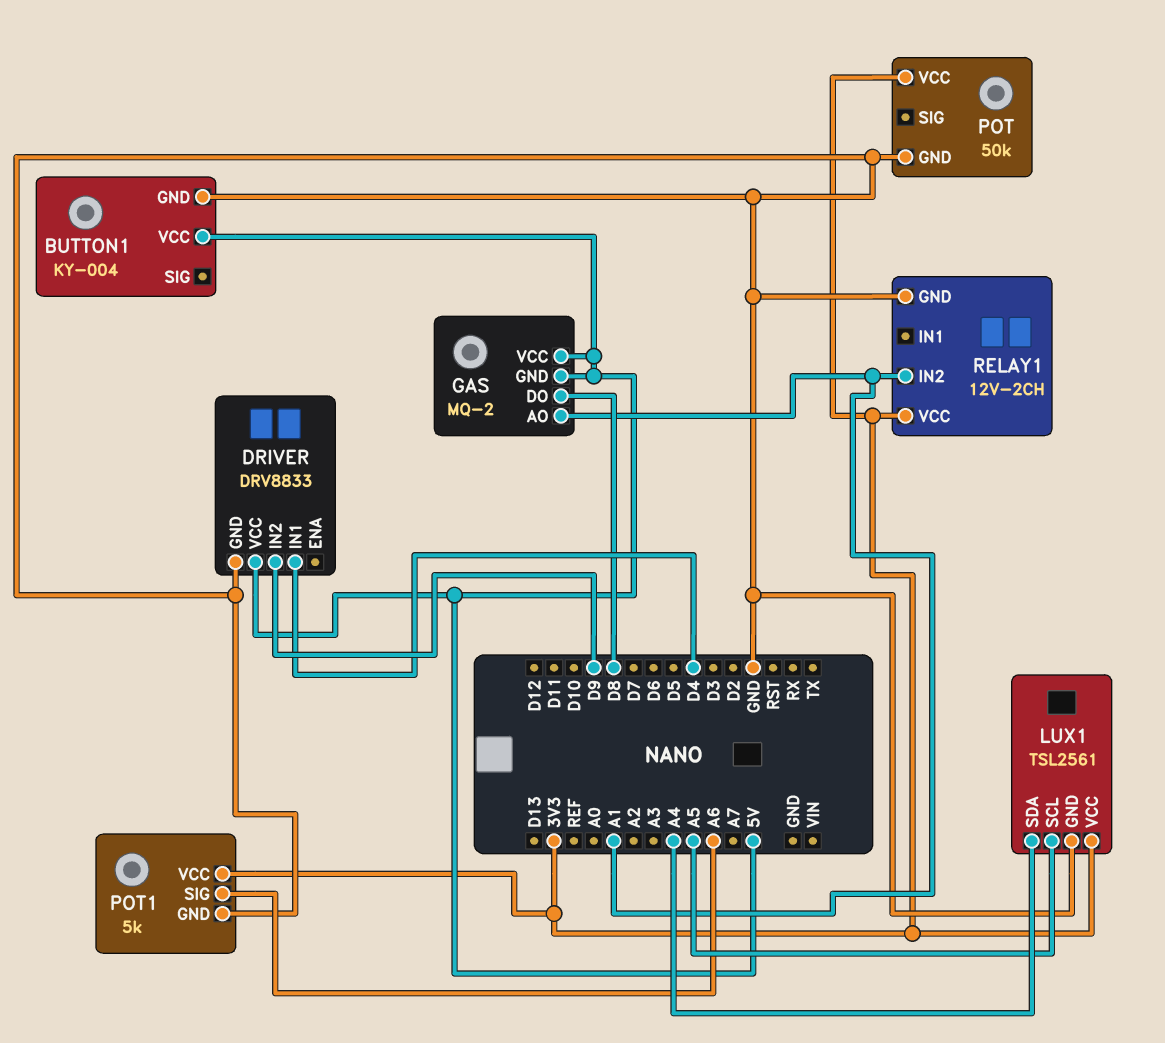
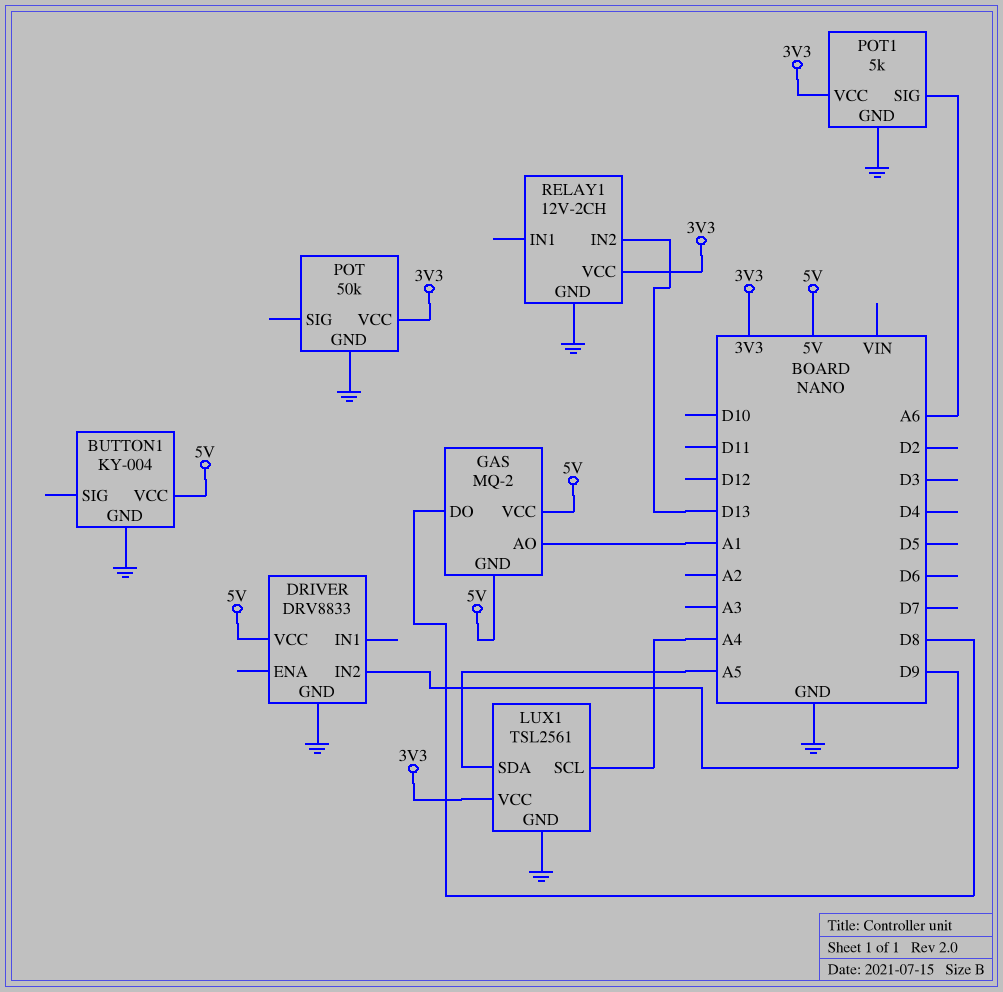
DRIVER pin IN1: D4 -> none
LUX1 pin SCL: A5 -> A4
LUX1 pin SDA: A4 -> A5
RELAY1 pin IN2: A1 -> D13

